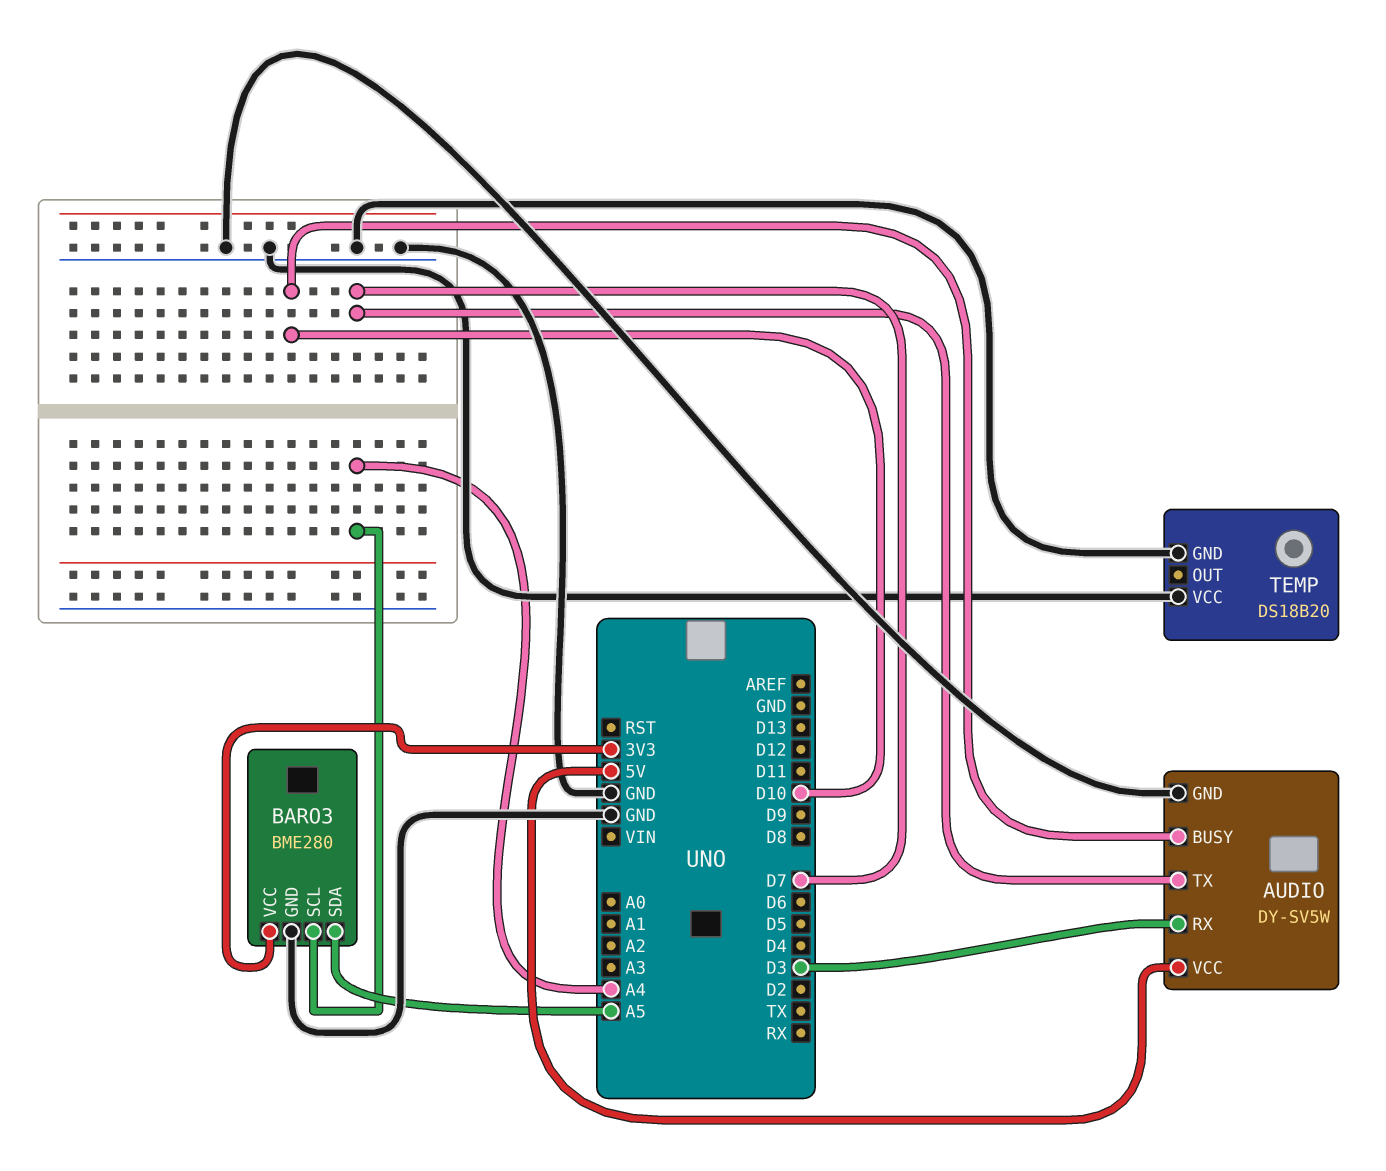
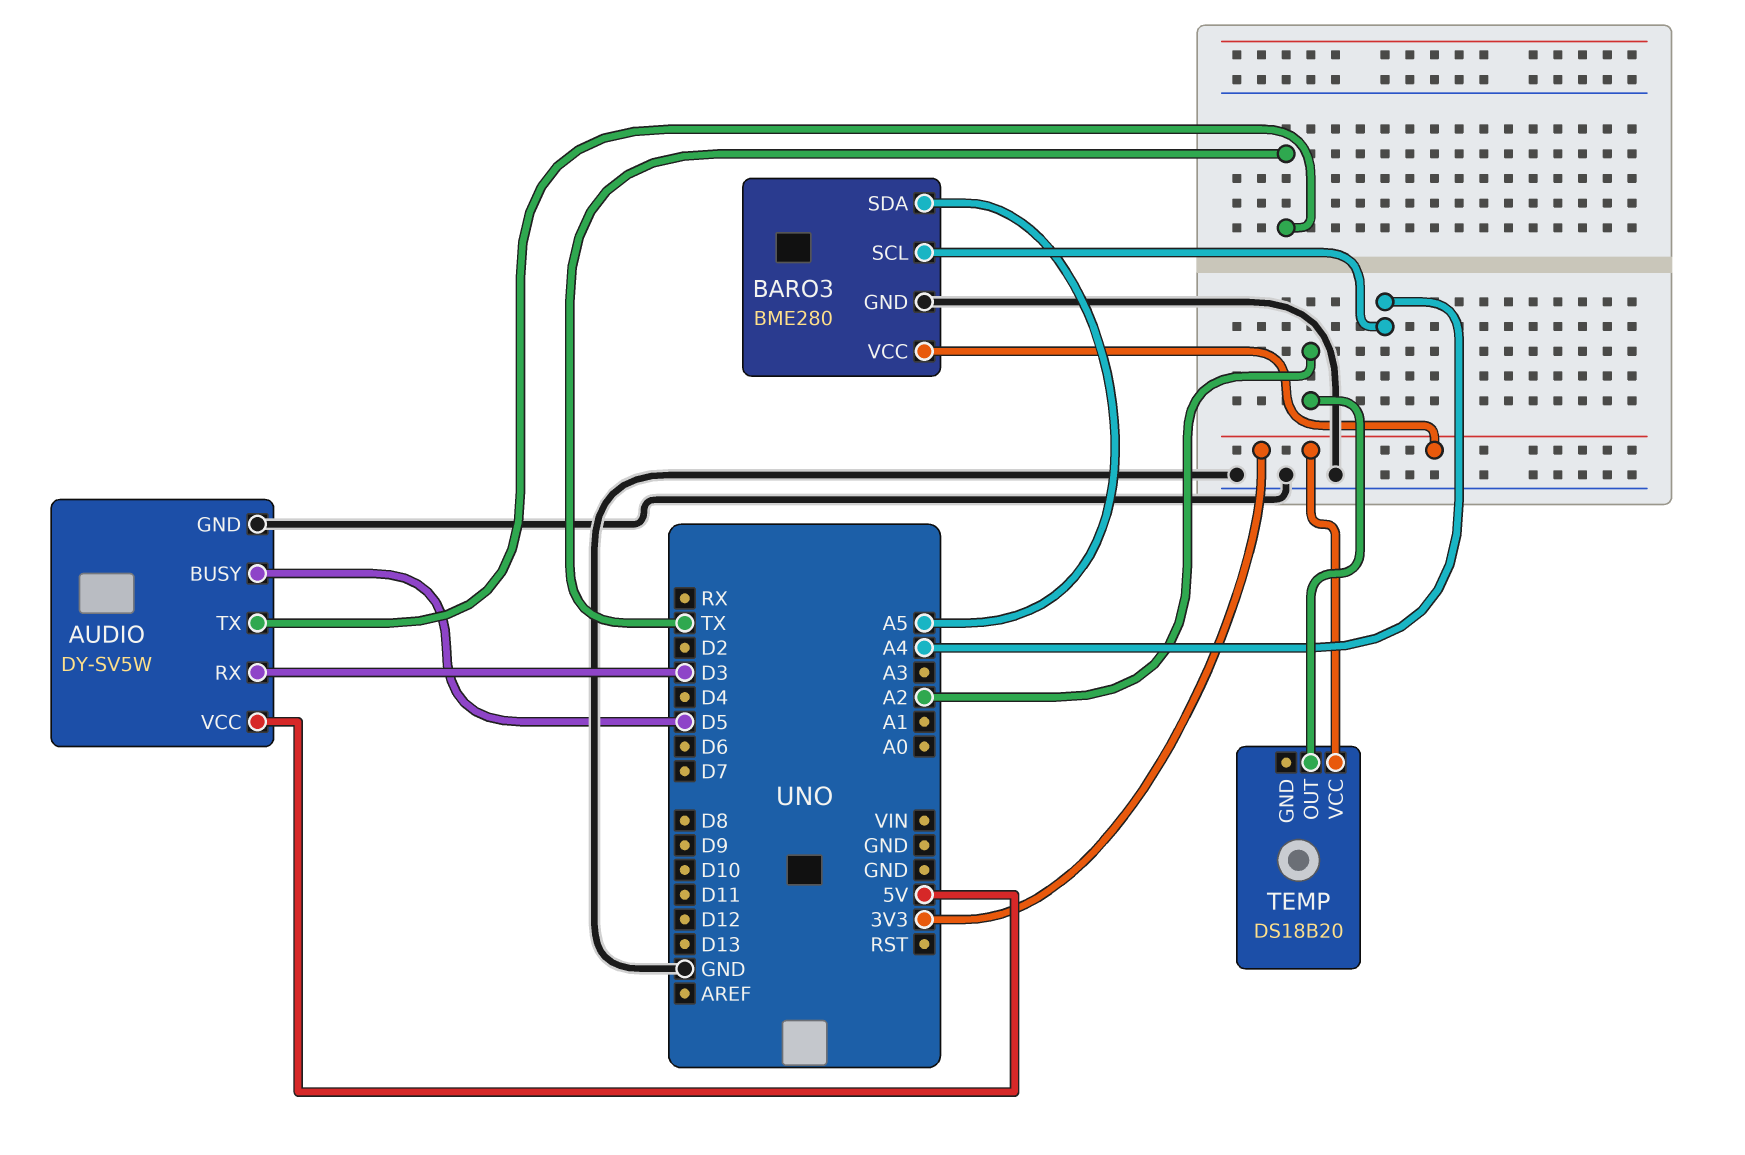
AUDIO pin BUSY: D10 -> D5
AUDIO pin TX: D7 -> TX
TEMP pin GND: GND -> none
TEMP pin OUT: none -> A2
TEMP pin VCC: GND -> 3V3

